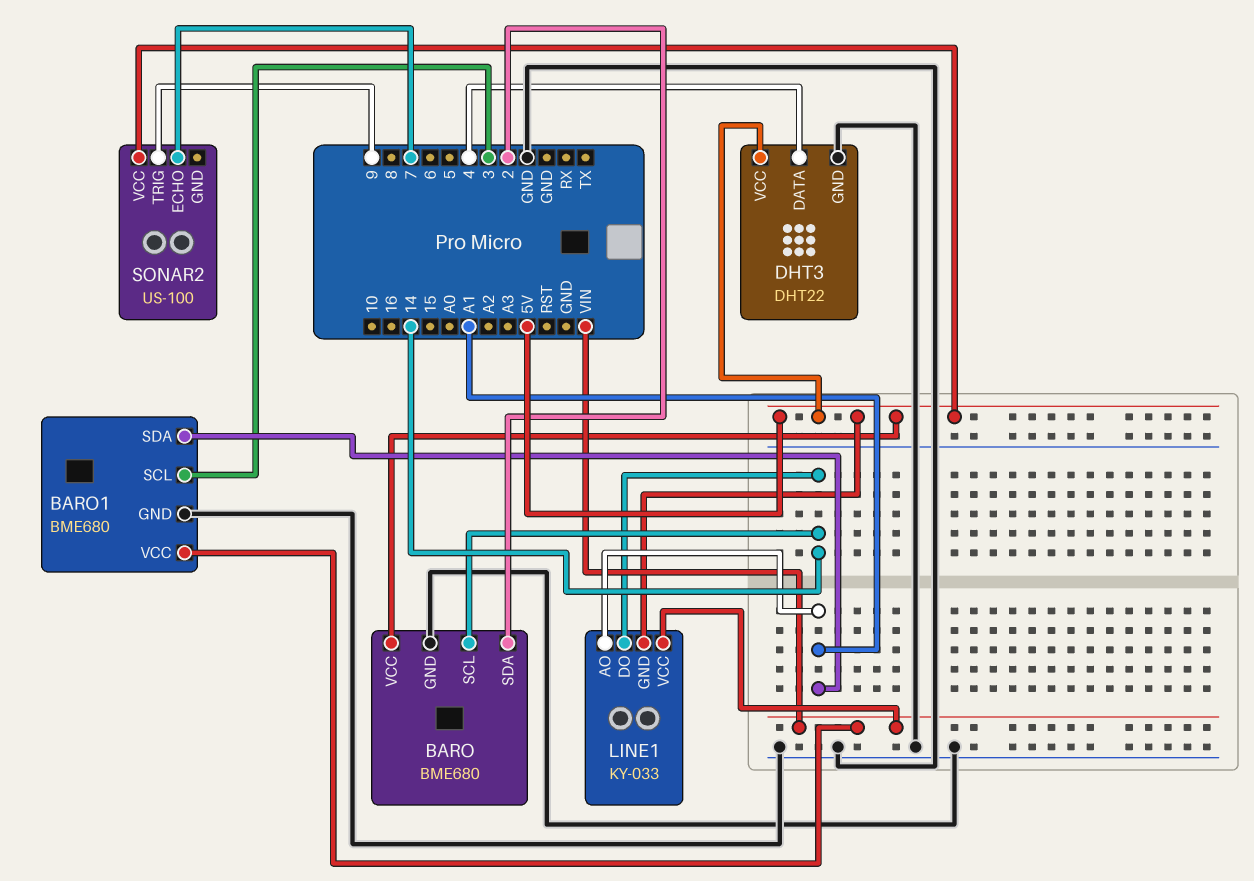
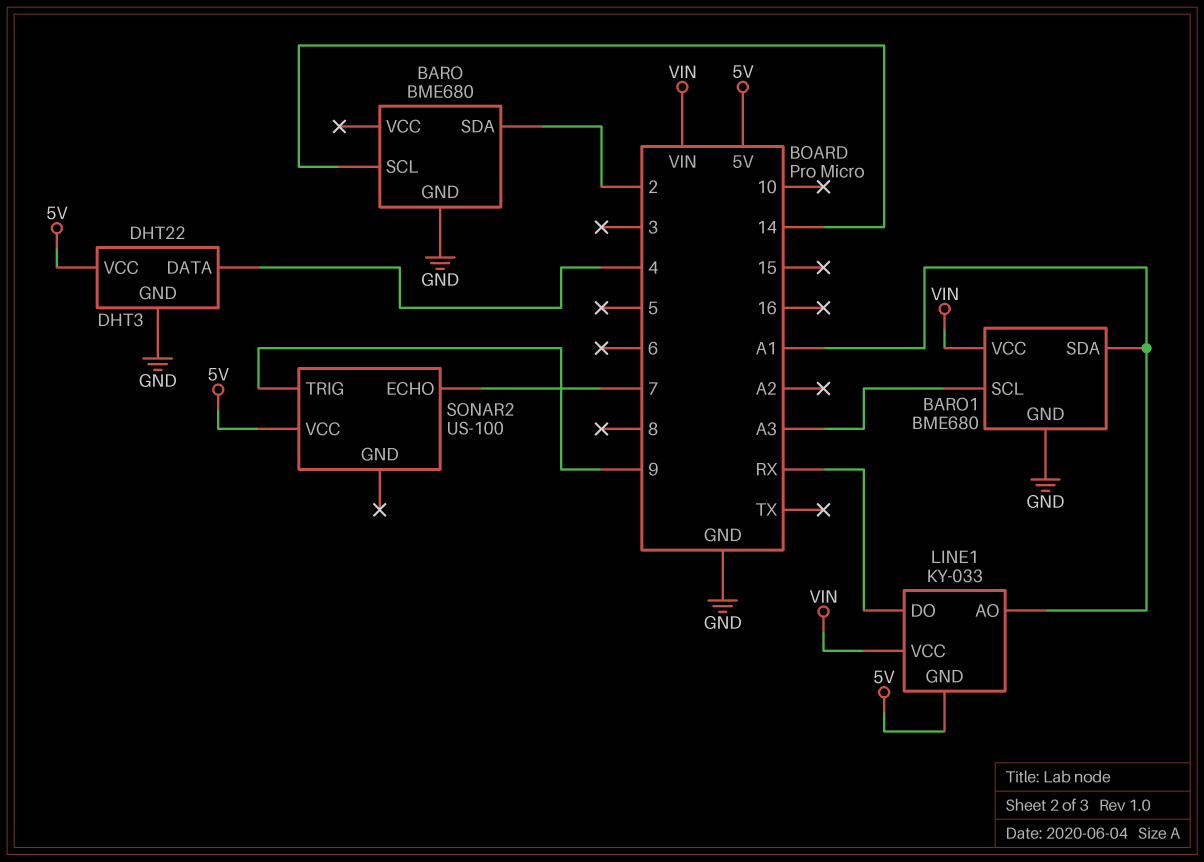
BARO pin VCC: 5V -> none
BARO1 pin SCL: 3 -> A3
LINE1 pin DO: 14 -> RX

